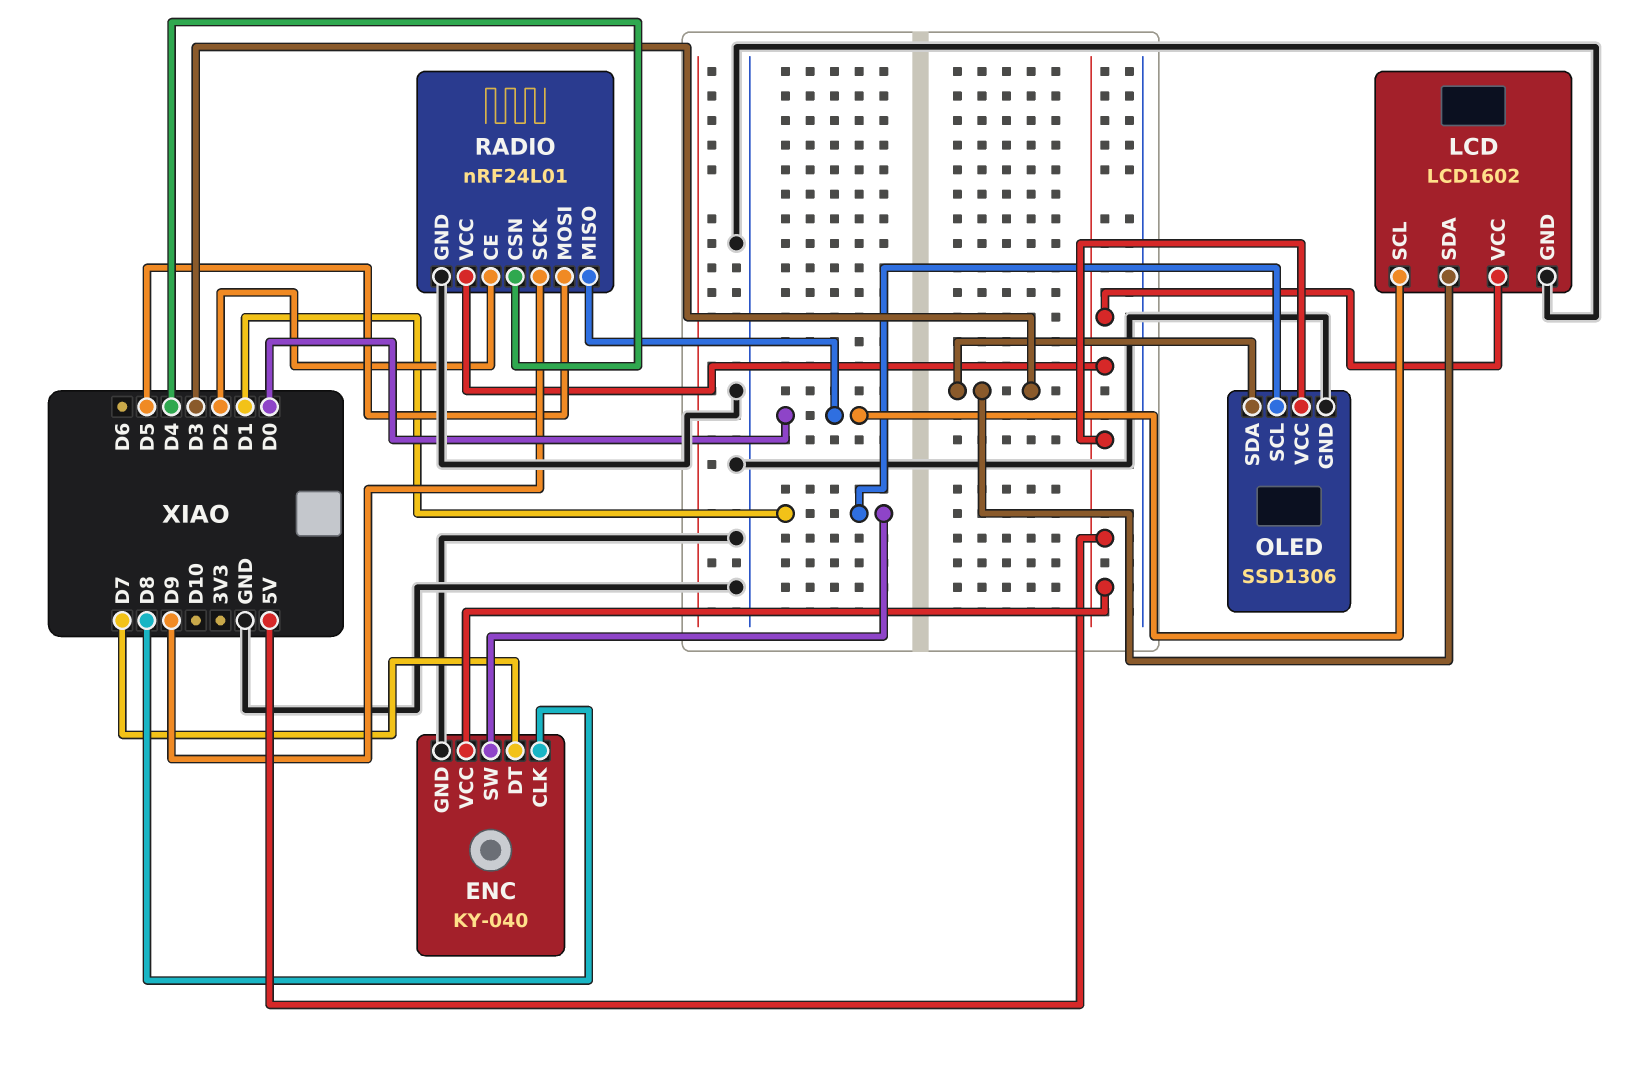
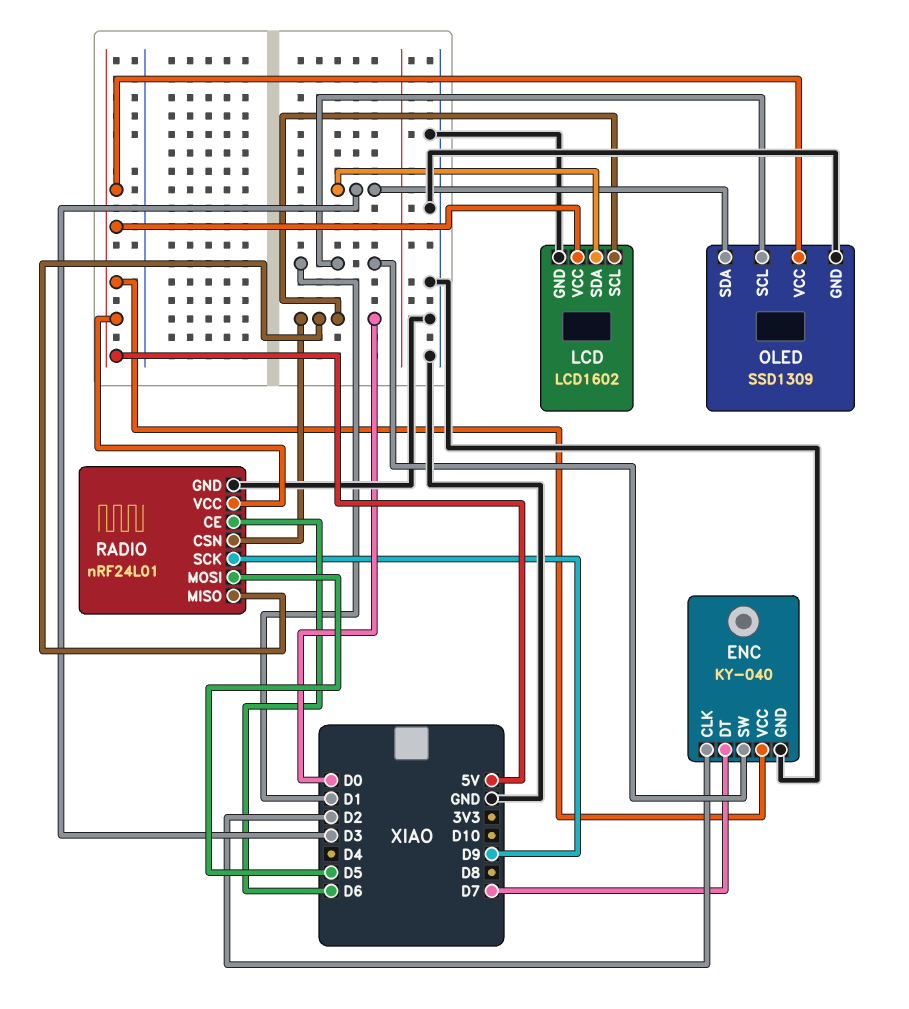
ENC pin CLK: D8 -> D2
OLED: SSD1306 -> SSD1309
RADIO pin CE: D2 -> D6
RADIO pin CSN: D4 -> D0

